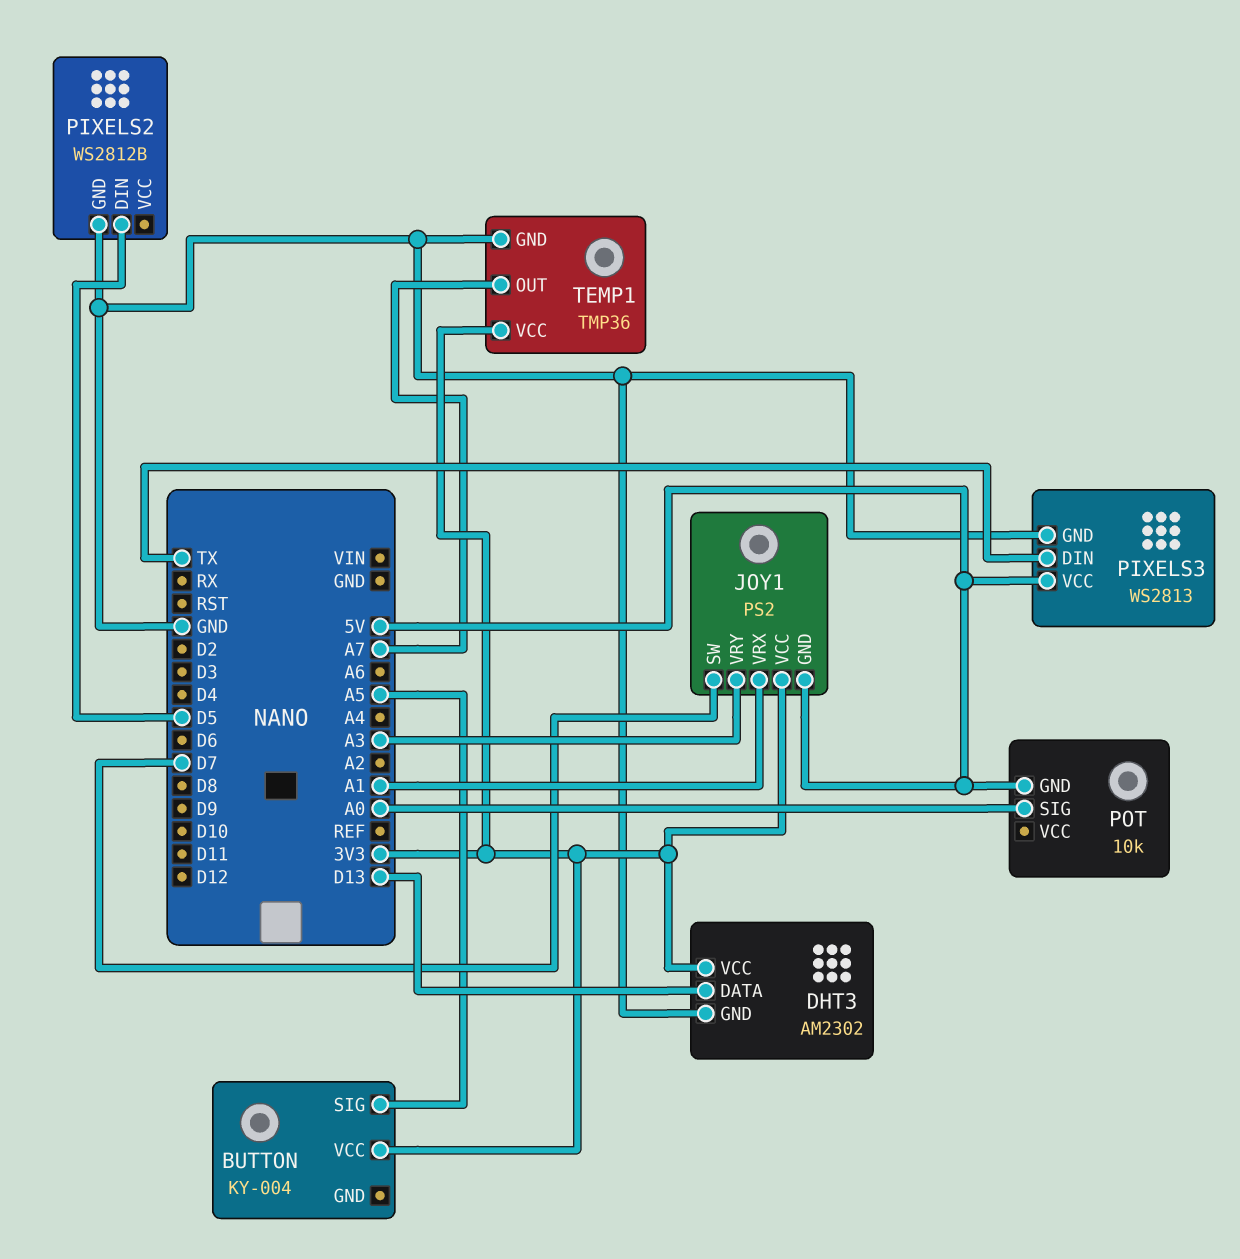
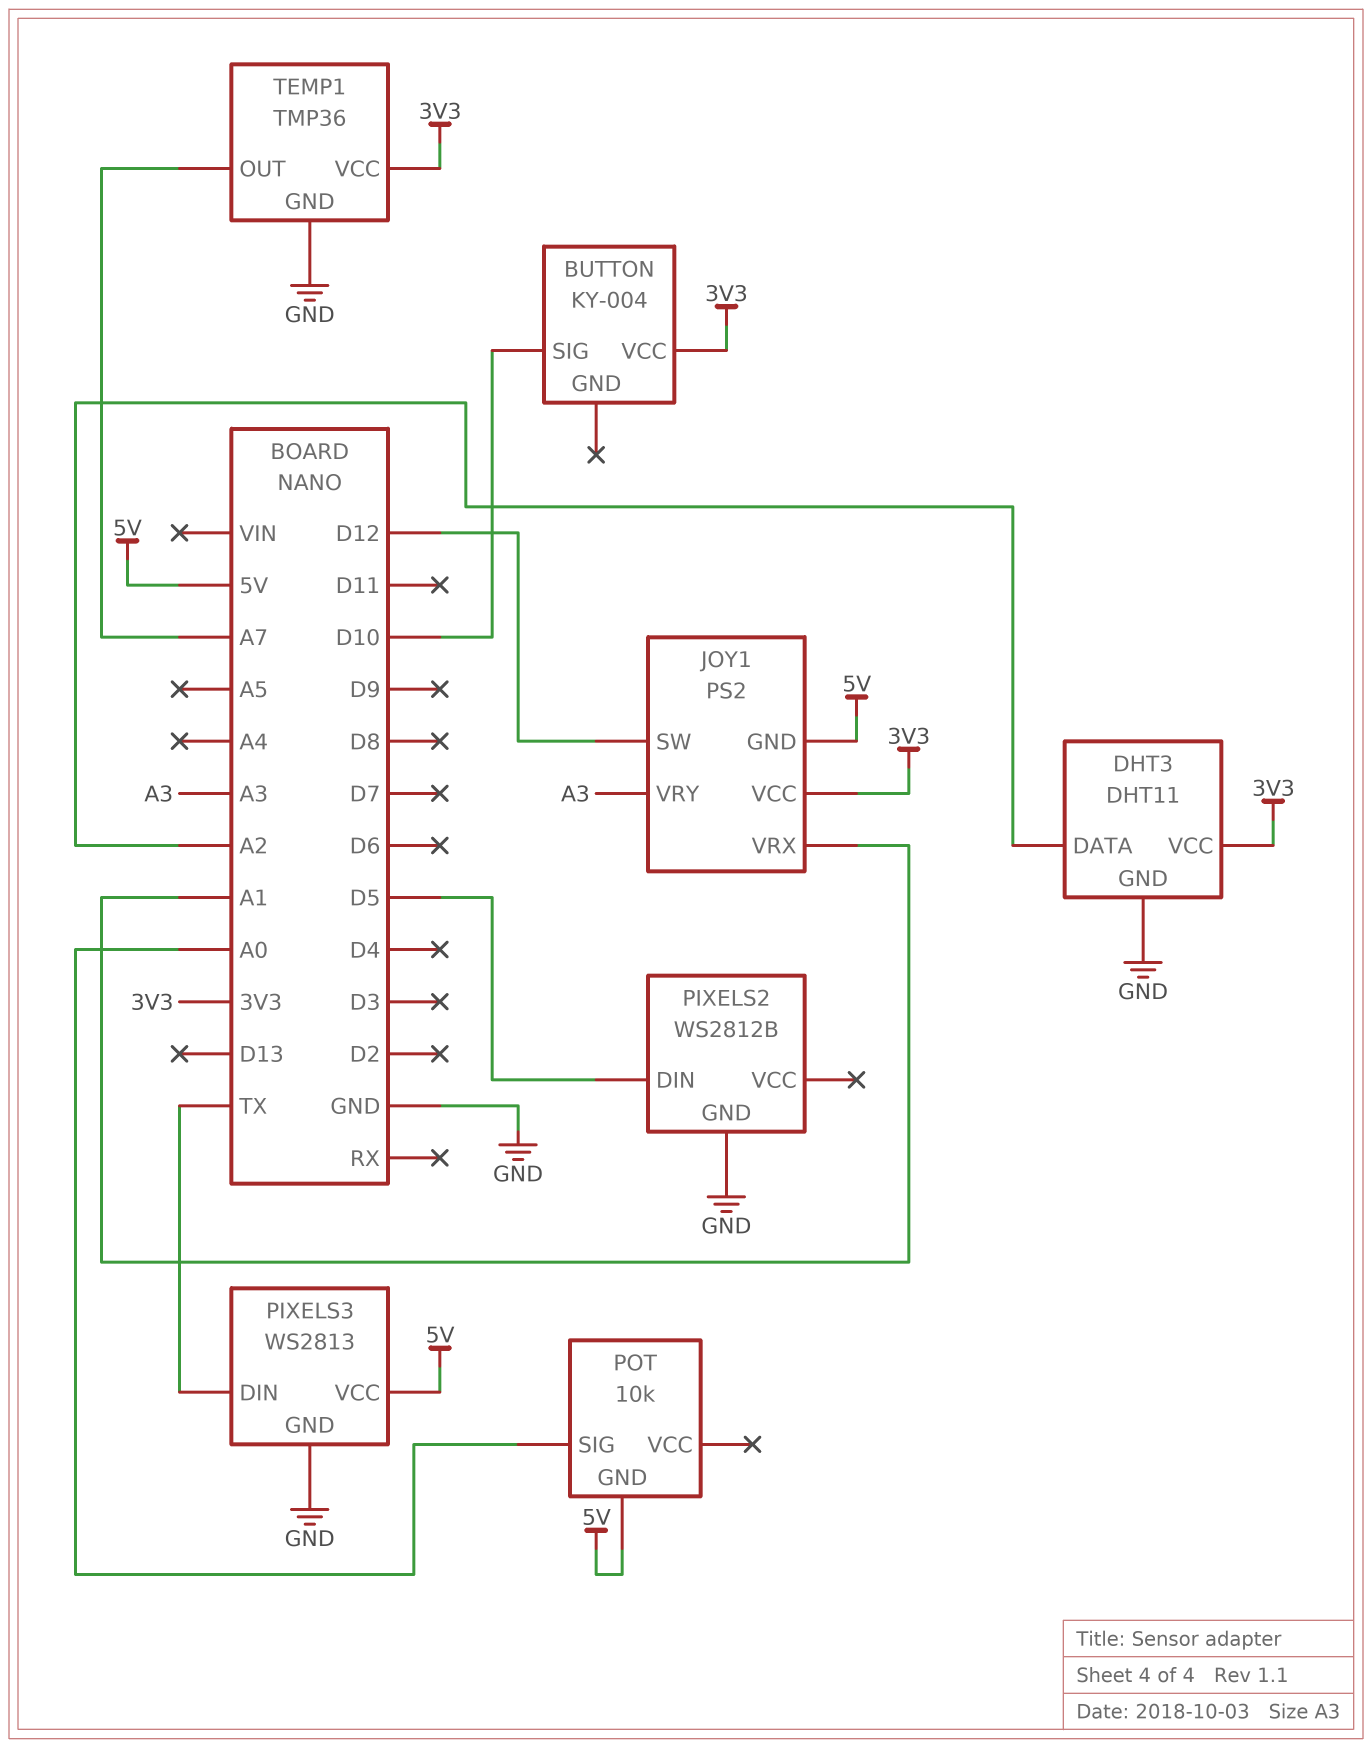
BUTTON pin SIG: A5 -> D10
DHT3: AM2302 -> DHT11
DHT3 pin DATA: D13 -> A2
JOY1 pin SW: D7 -> D12

